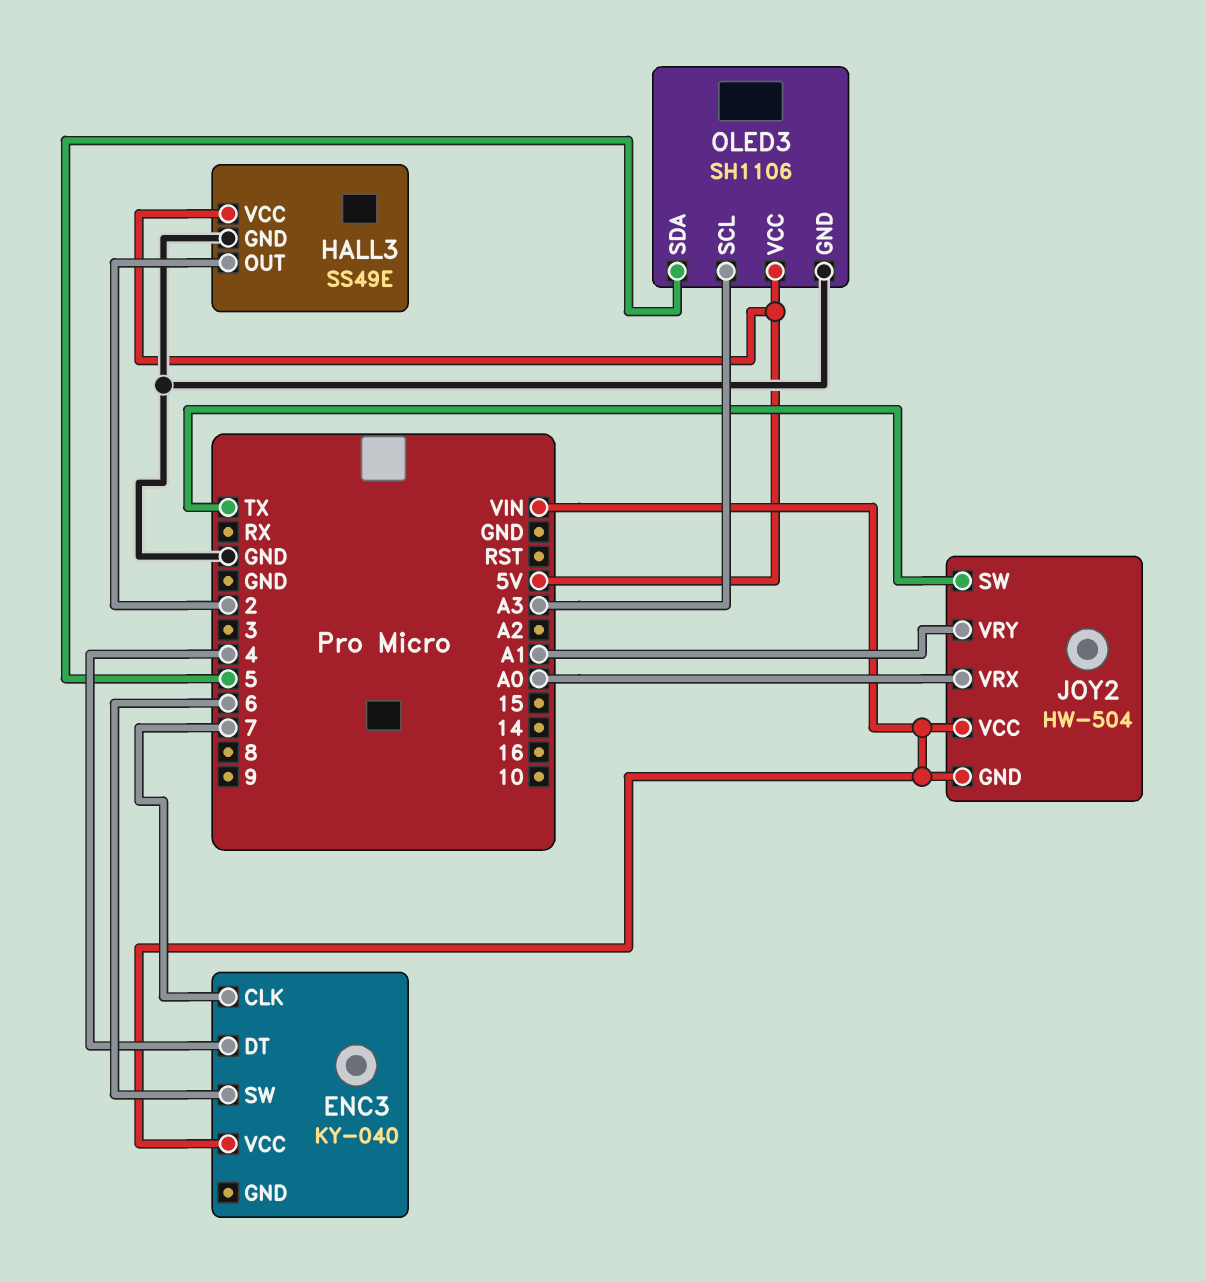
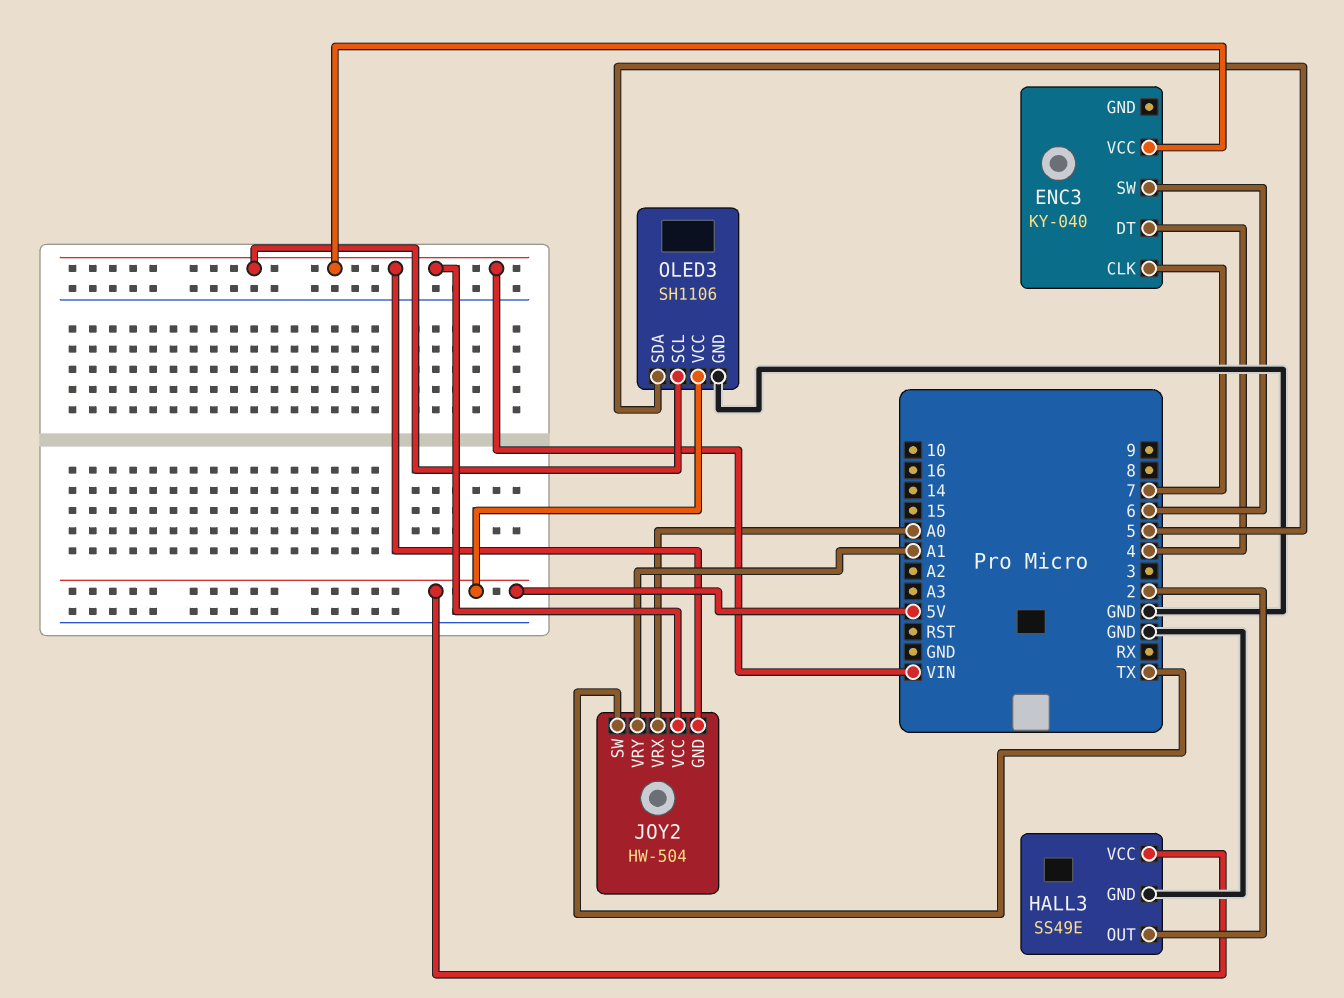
OLED3 pin SCL: A3 -> VIN

